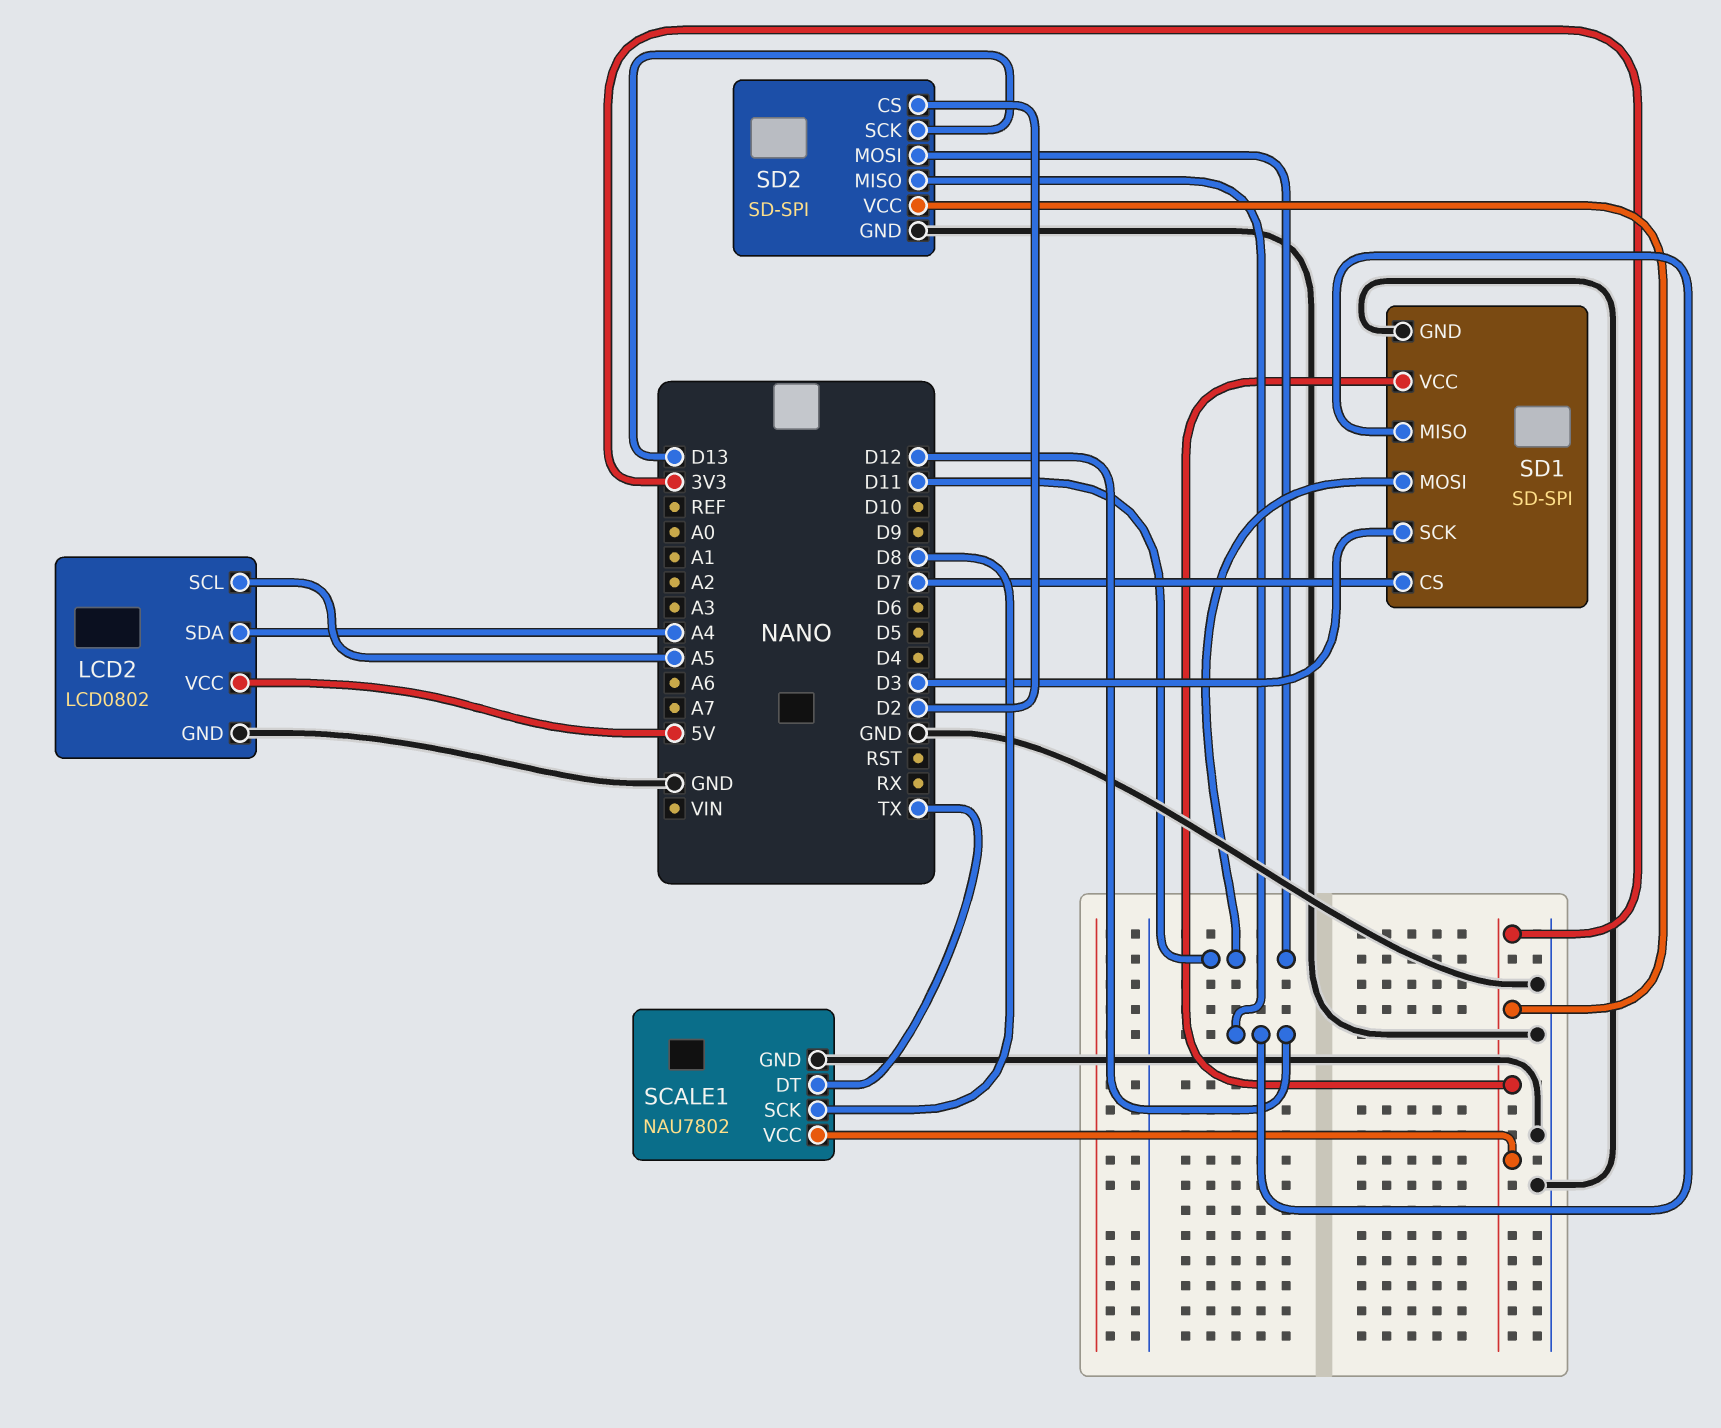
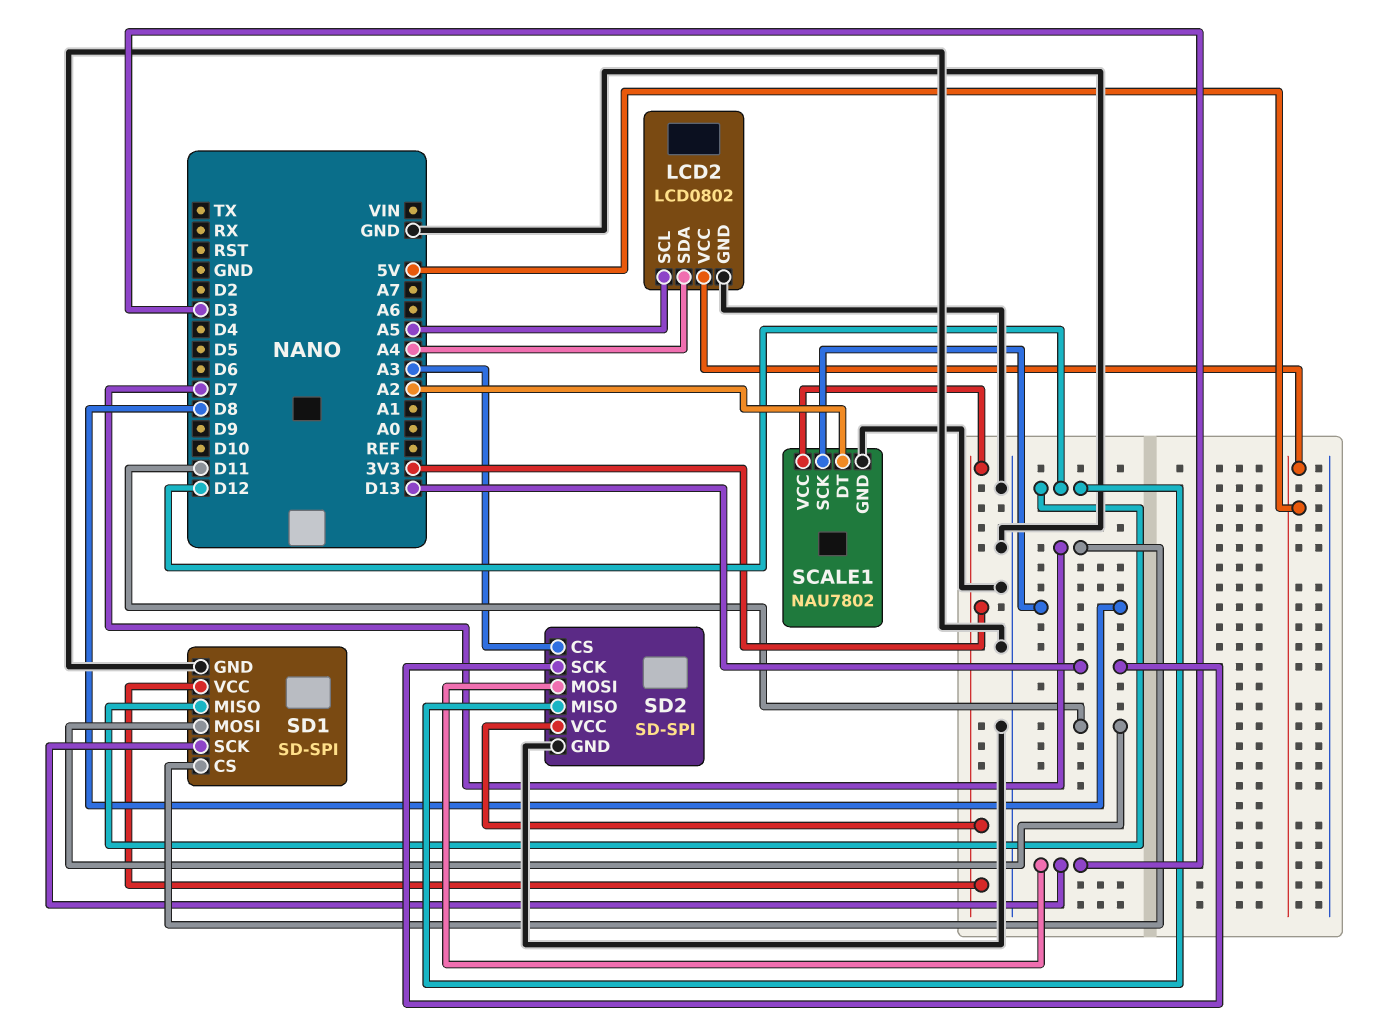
SCALE1 pin DT: TX -> A2
SD2 pin CS: D2 -> A3
SD2 pin MOSI: D11 -> D3

